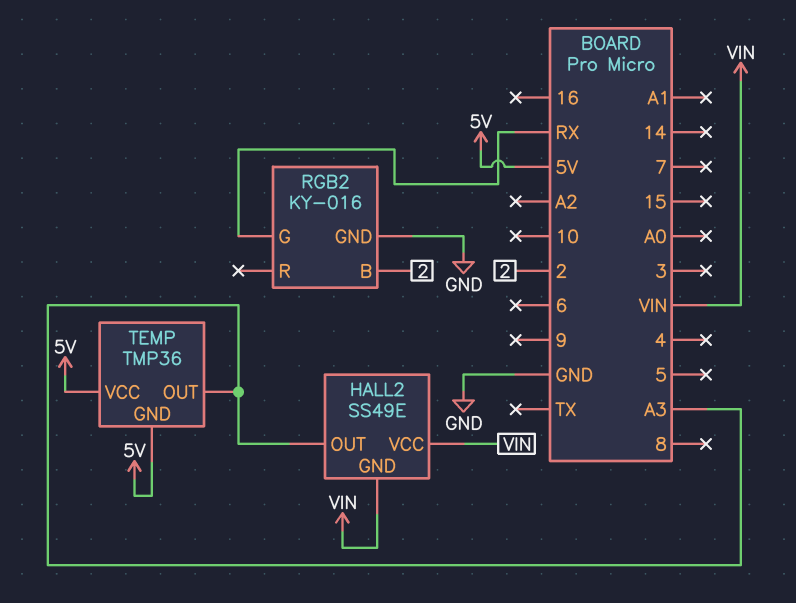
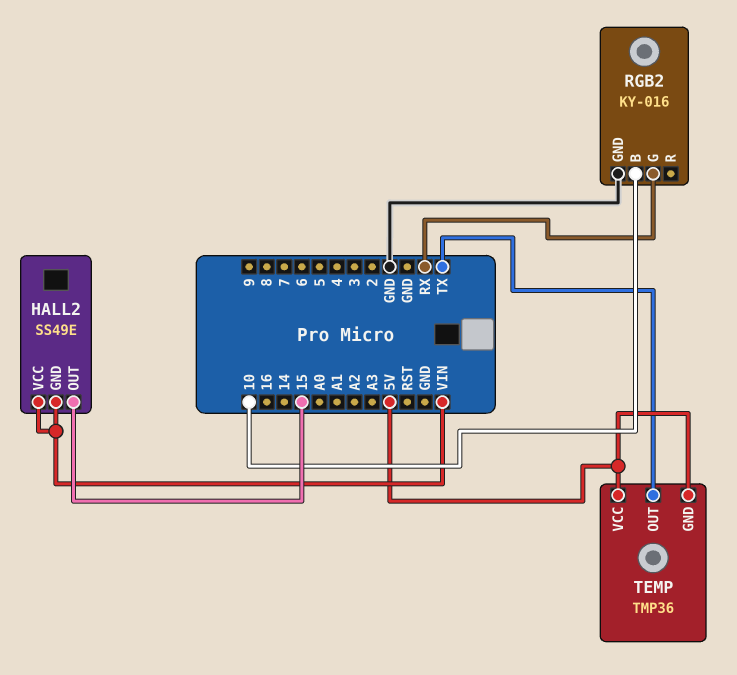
HALL2 pin OUT: A3 -> 15
RGB2 pin B: 2 -> 10
TEMP pin OUT: A3 -> TX

